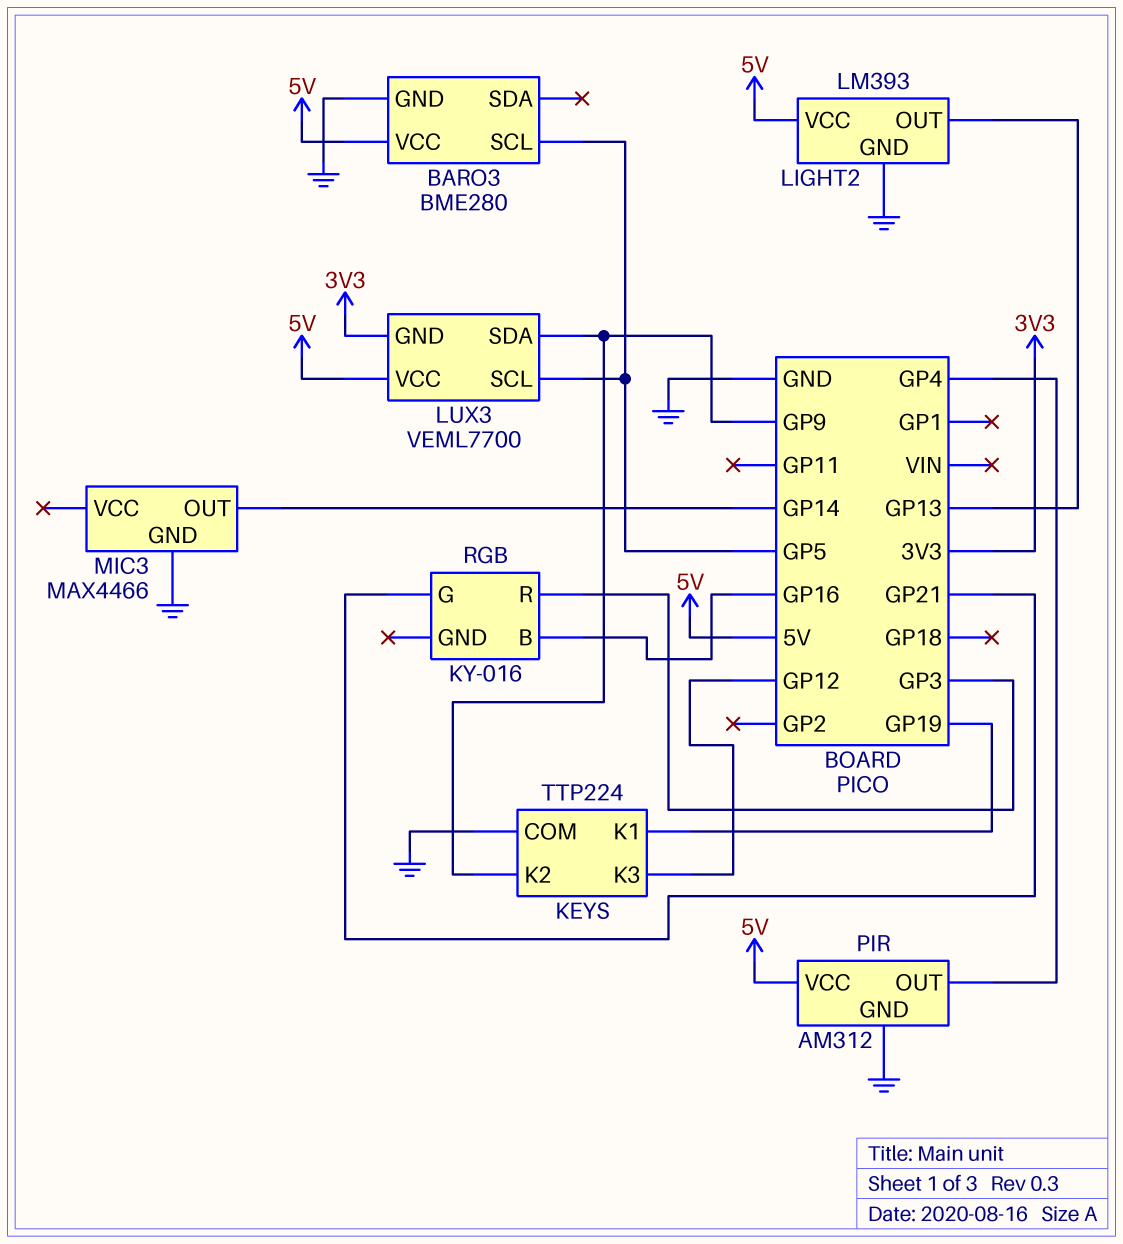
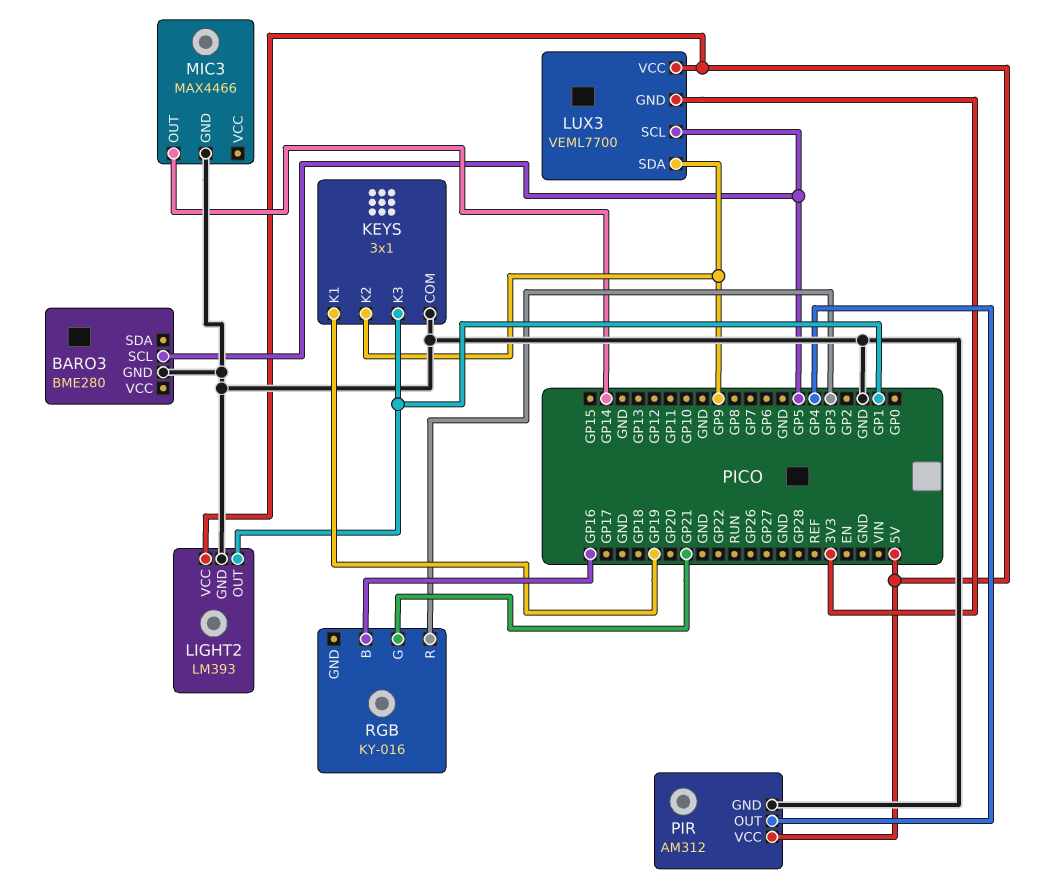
BARO3 pin VCC: 5V -> none
KEYS: TTP224 -> 3x1
KEYS pin K3: GP12 -> GP1
LIGHT2 pin OUT: GP13 -> GP1

